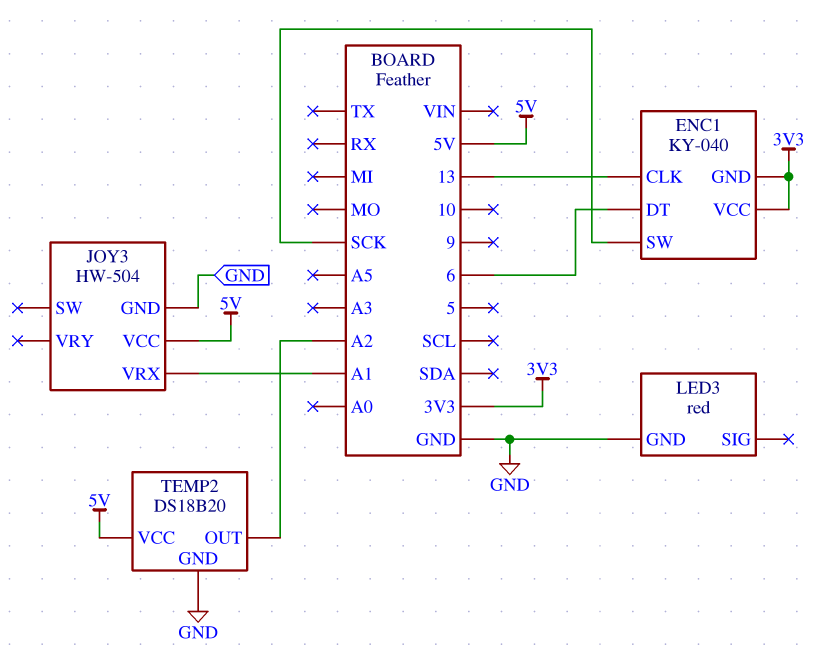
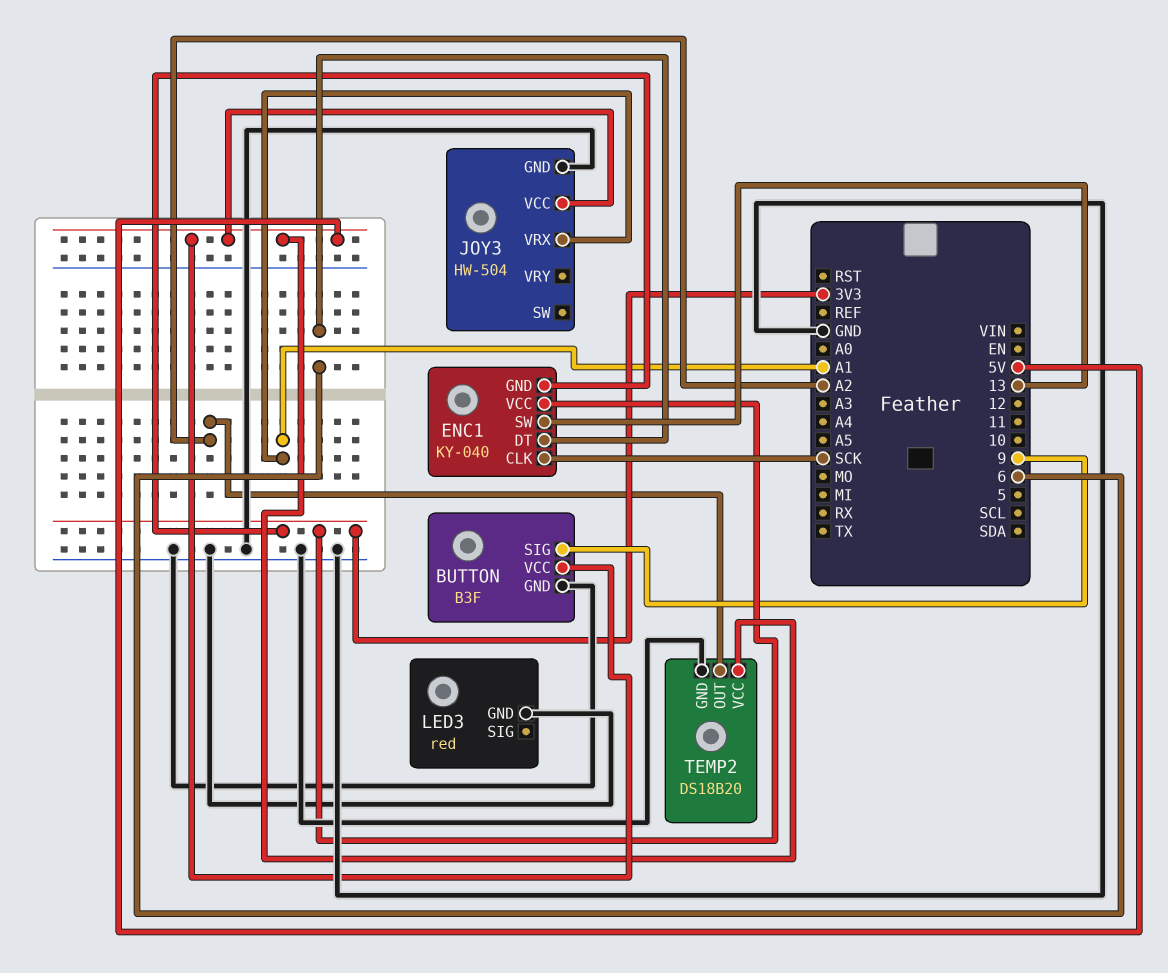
BUTTON: none -> B3F
BUTTON pin GND: none -> GND
BUTTON pin SIG: none -> 9
BUTTON pin VCC: none -> 5V
ENC1 pin CLK: 13 -> SCK
ENC1 pin SW: SCK -> 13

